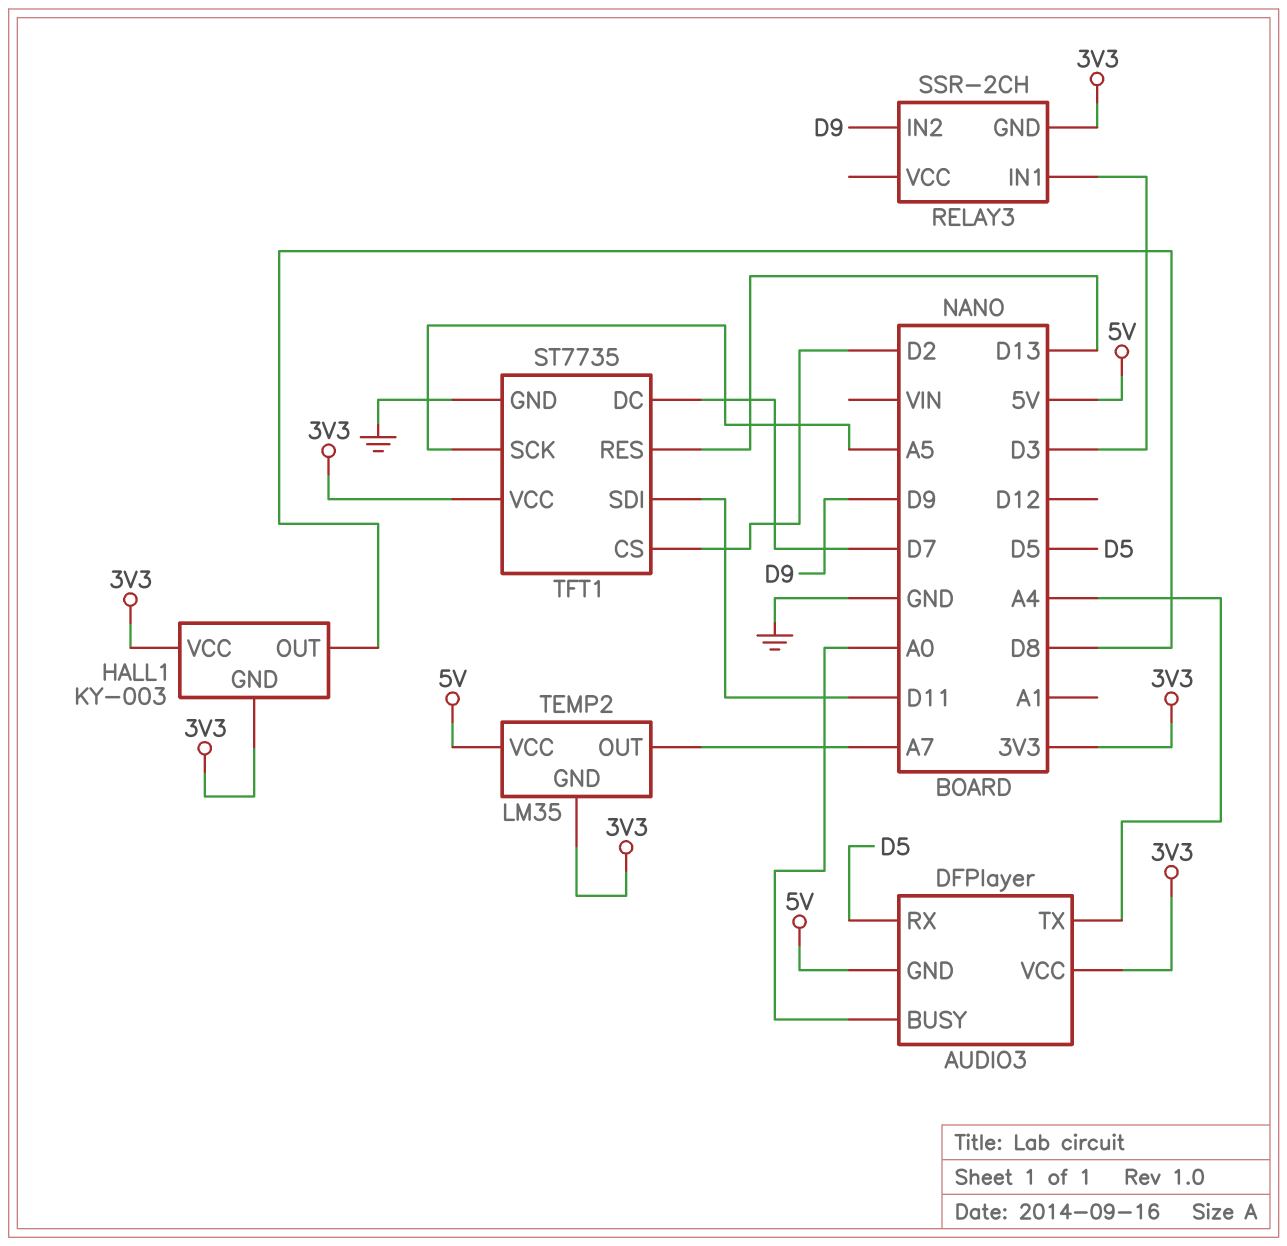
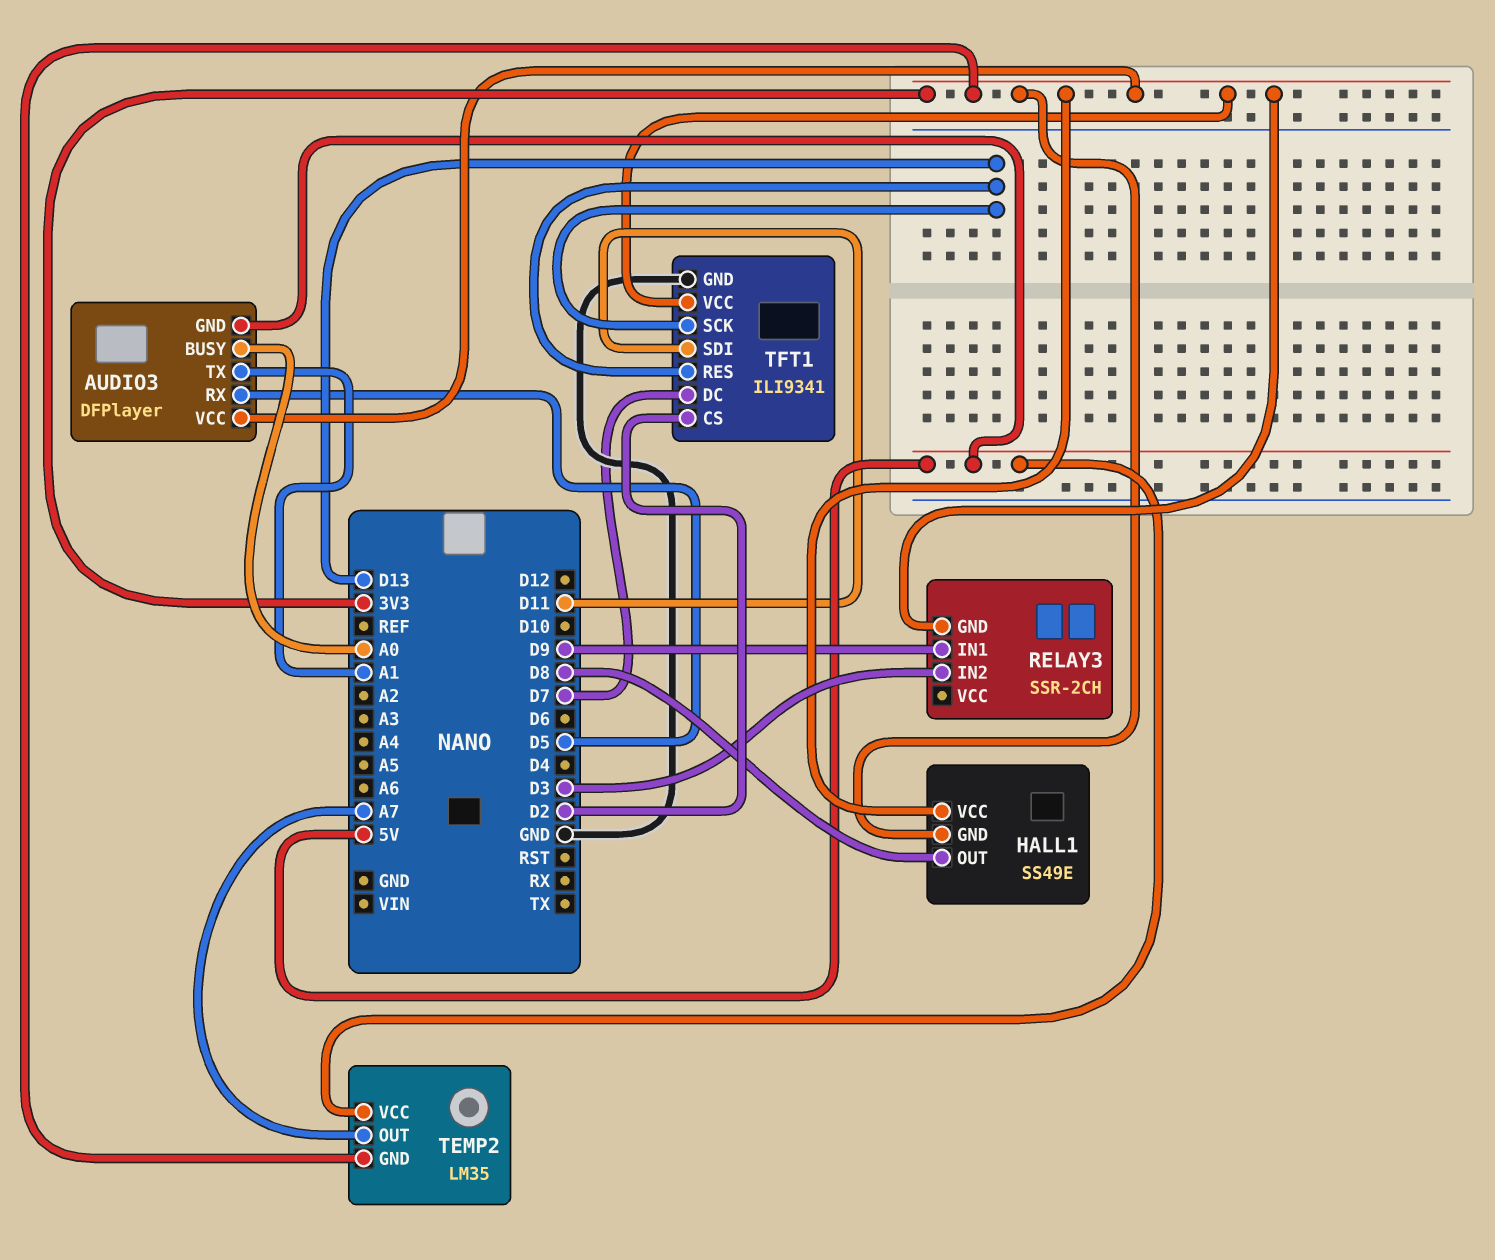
AUDIO3 pin TX: A4 -> A1
HALL1: KY-003 -> SS49E
RELAY3 pin IN1: D3 -> D9
RELAY3 pin IN2: D9 -> D3
TFT1: ST7735 -> ILI9341
TFT1 pin SCK: A5 -> D13

